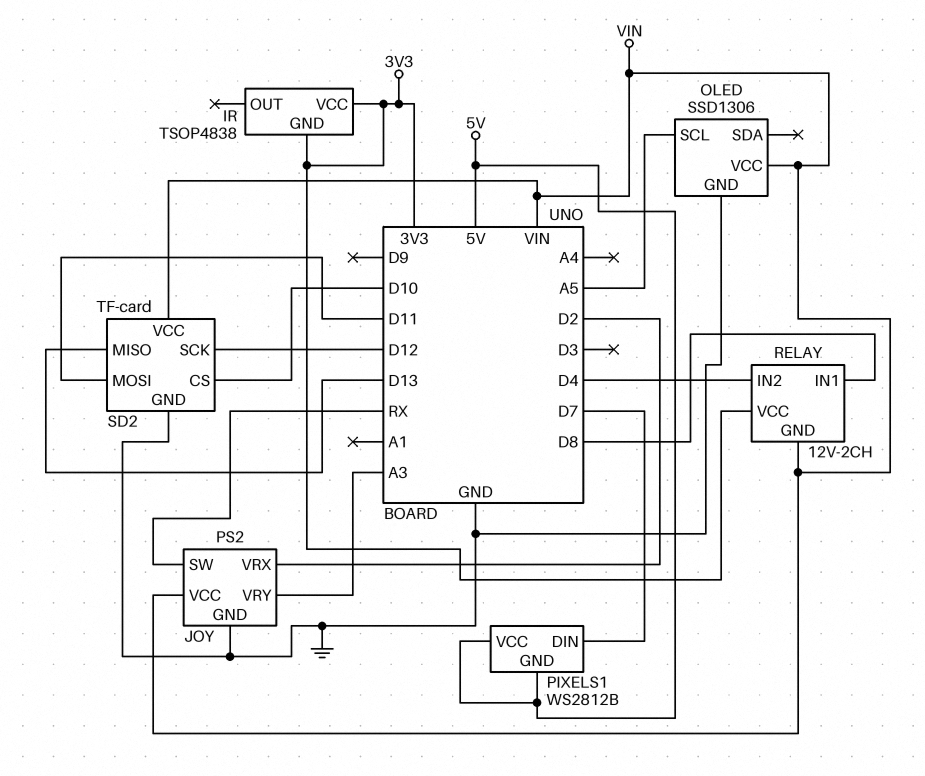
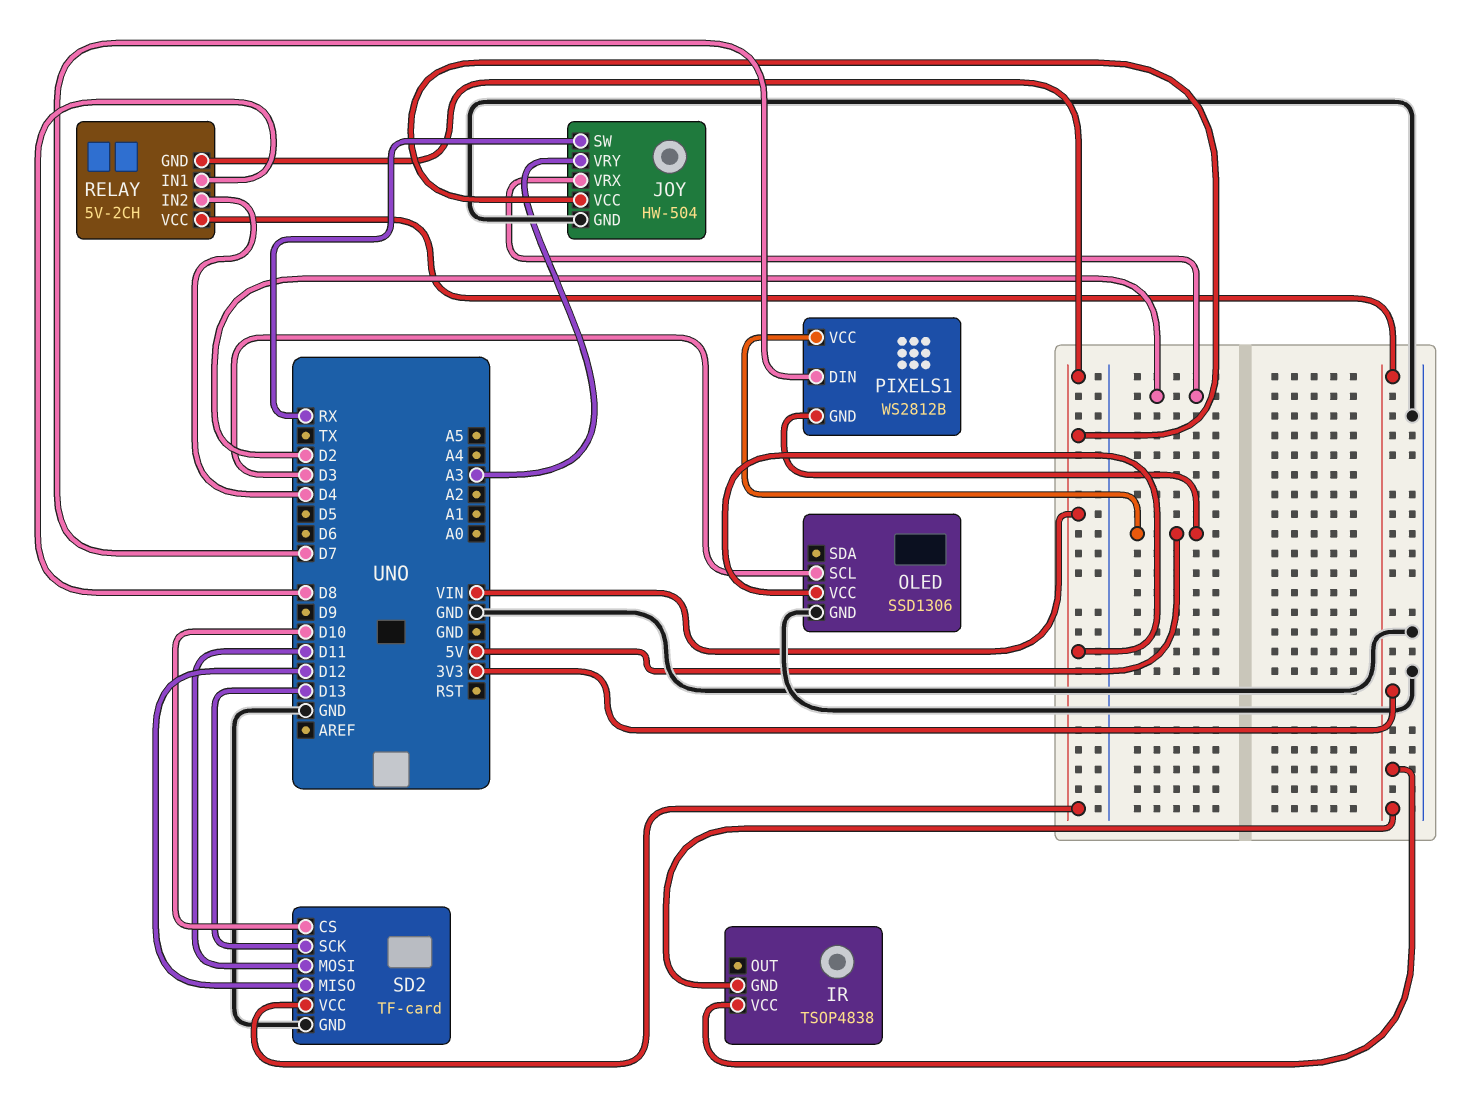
JOY: PS2 -> HW-504
OLED pin SCL: A5 -> D3
RELAY: 12V-2CH -> 5V-2CH
SD2 pin MISO: D13 -> D12
SD2 pin SCK: D12 -> D13

